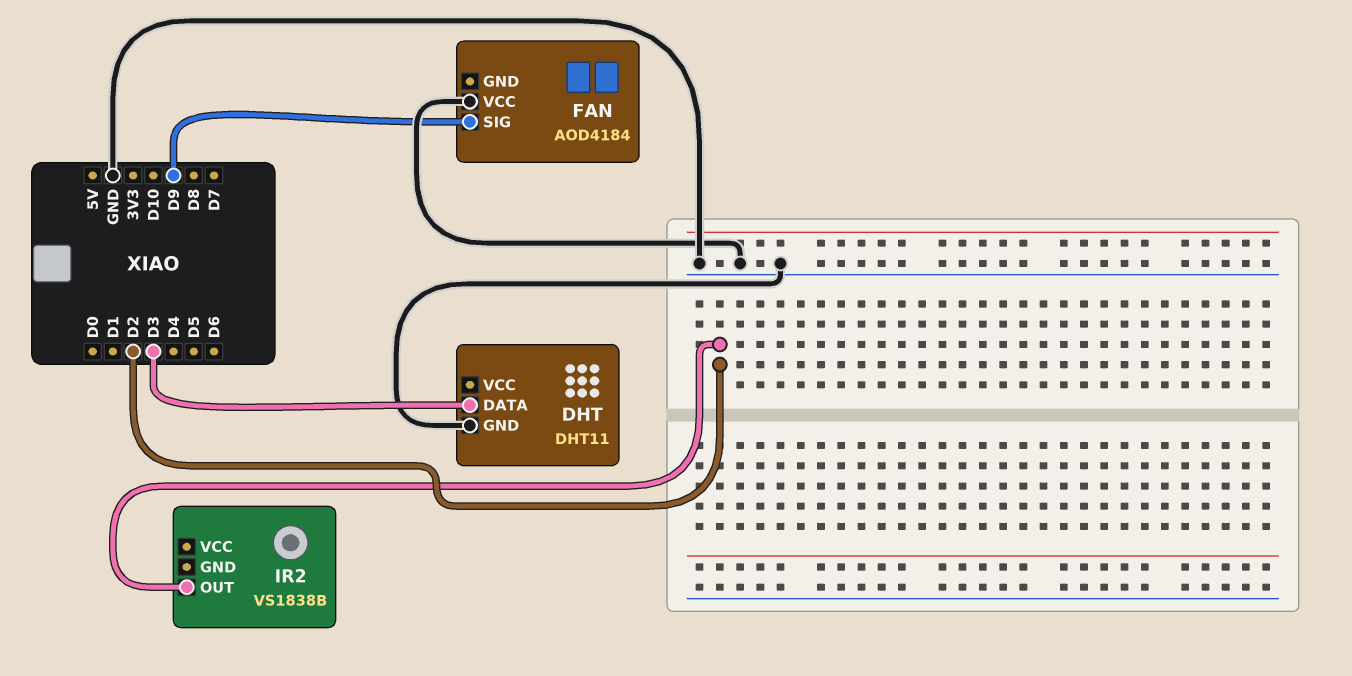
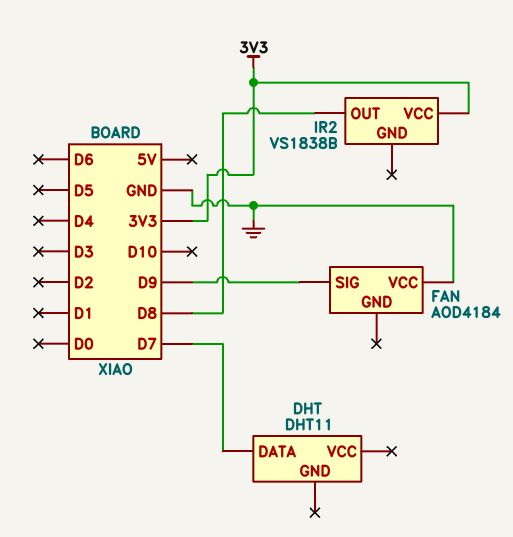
DHT pin DATA: D3 -> D7
DHT pin GND: GND -> none
IR2 pin OUT: D2 -> D8
IR2 pin VCC: none -> 3V3

